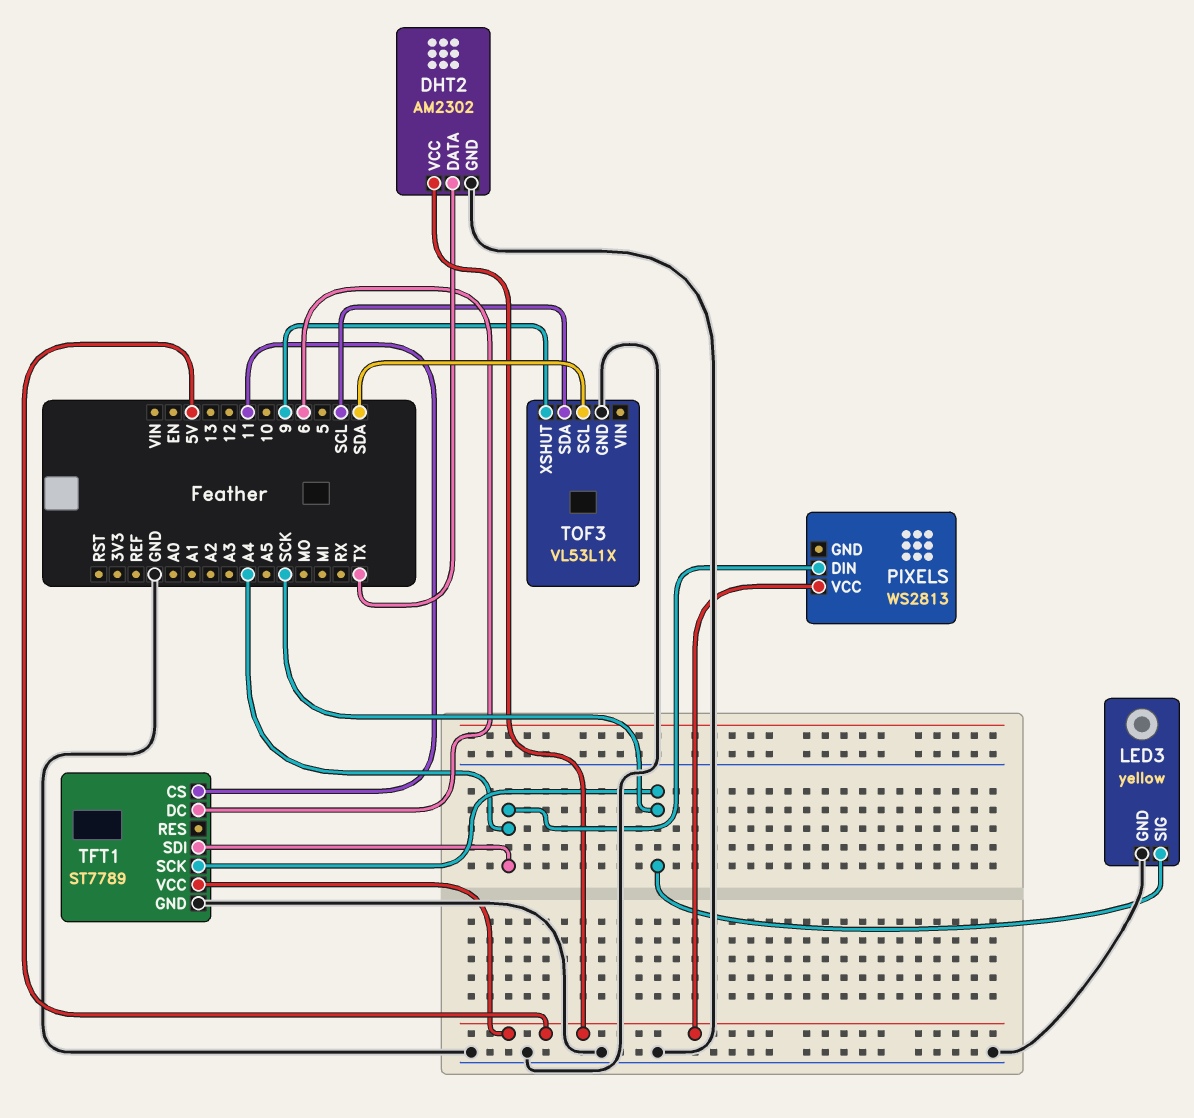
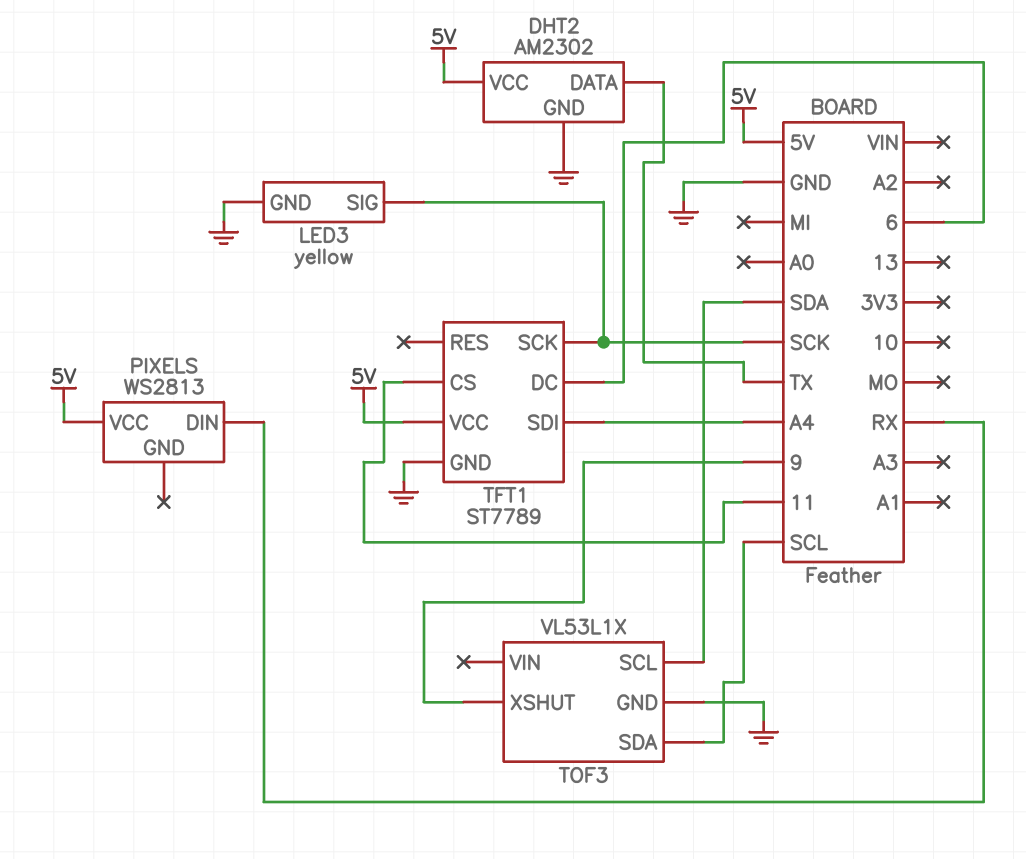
PIXELS pin DIN: A4 -> RX

